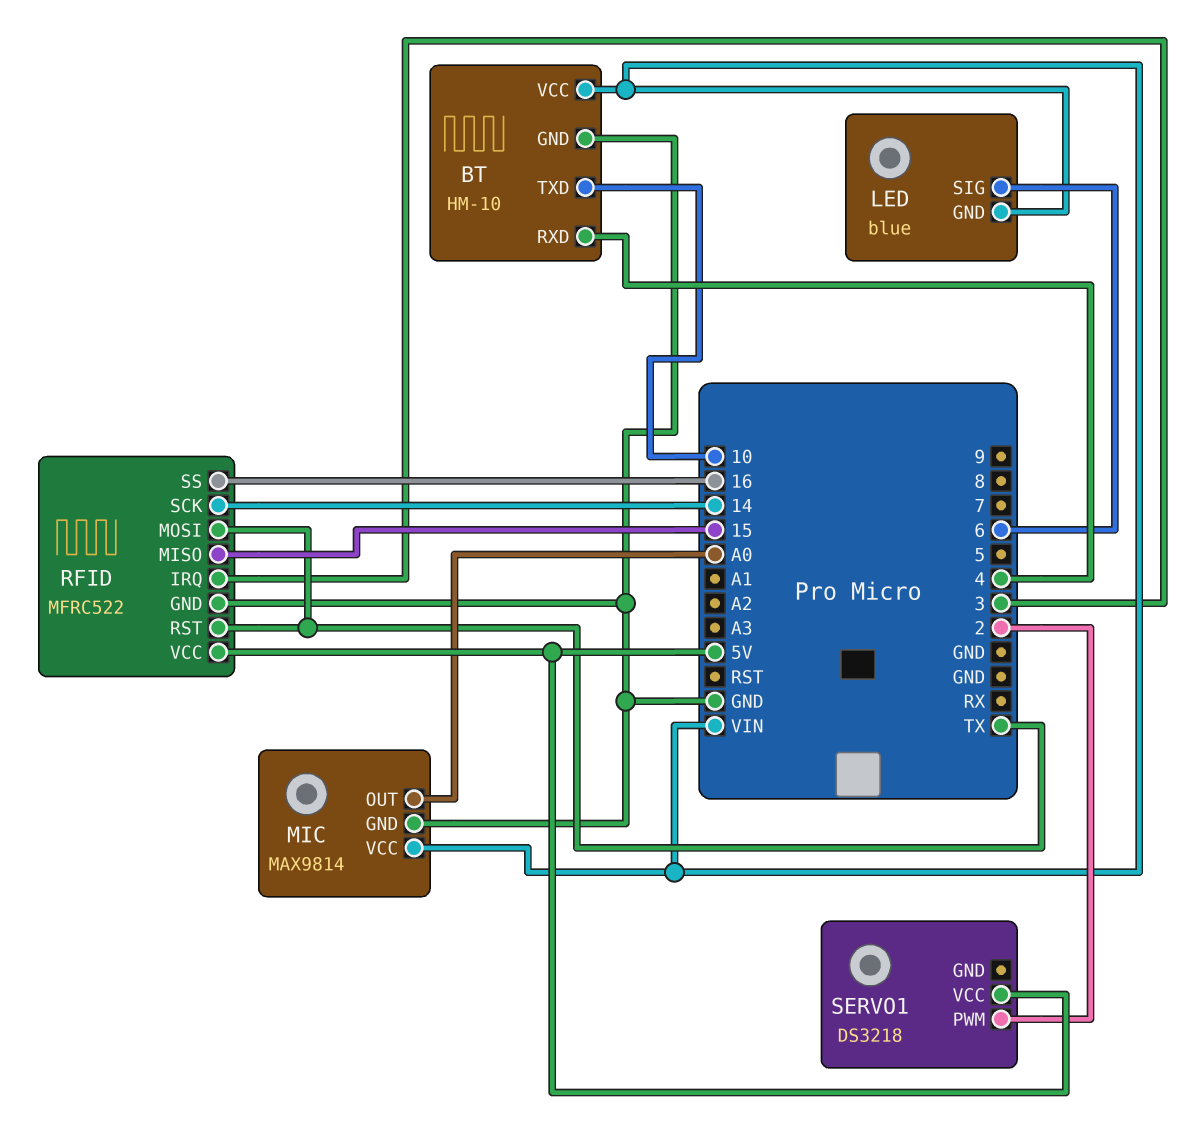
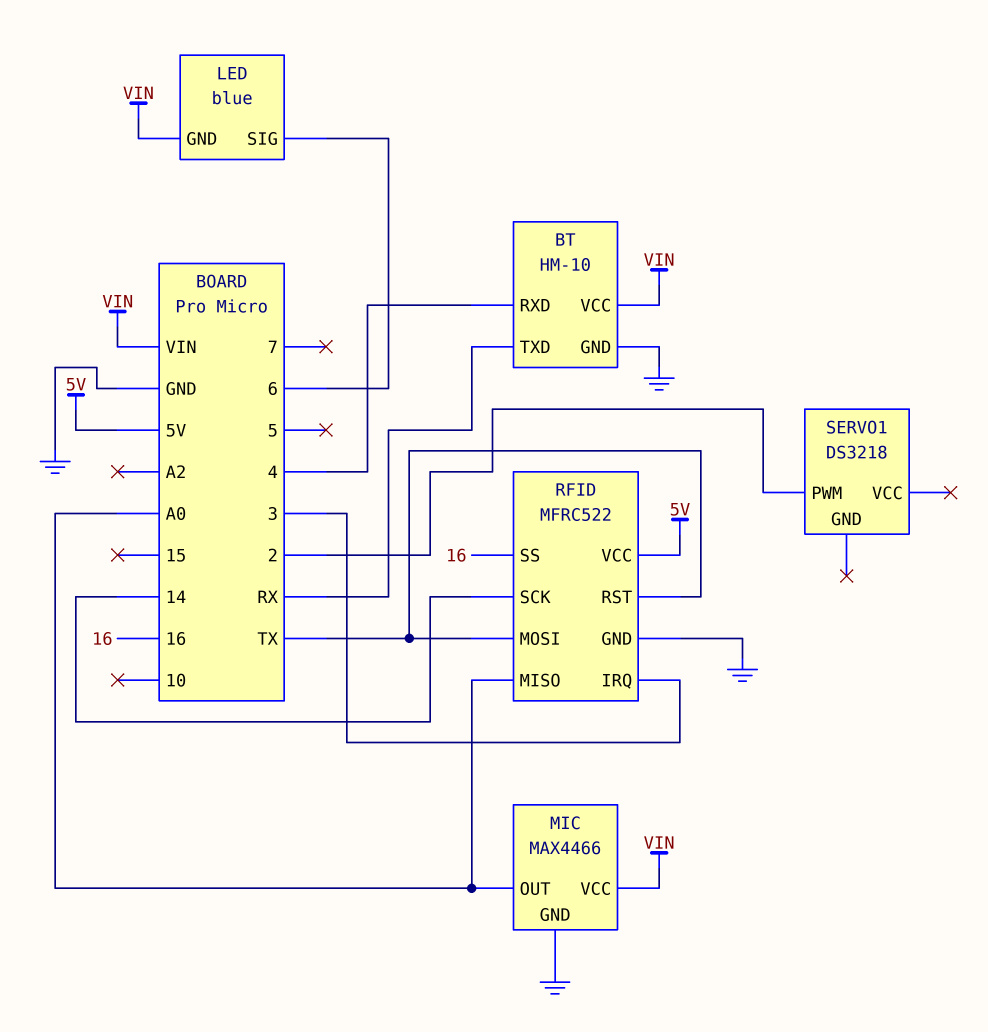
BT pin TXD: 10 -> RX
MIC: MAX9814 -> MAX4466
RFID pin MISO: 15 -> A0
SERVO1 pin VCC: 5V -> none

